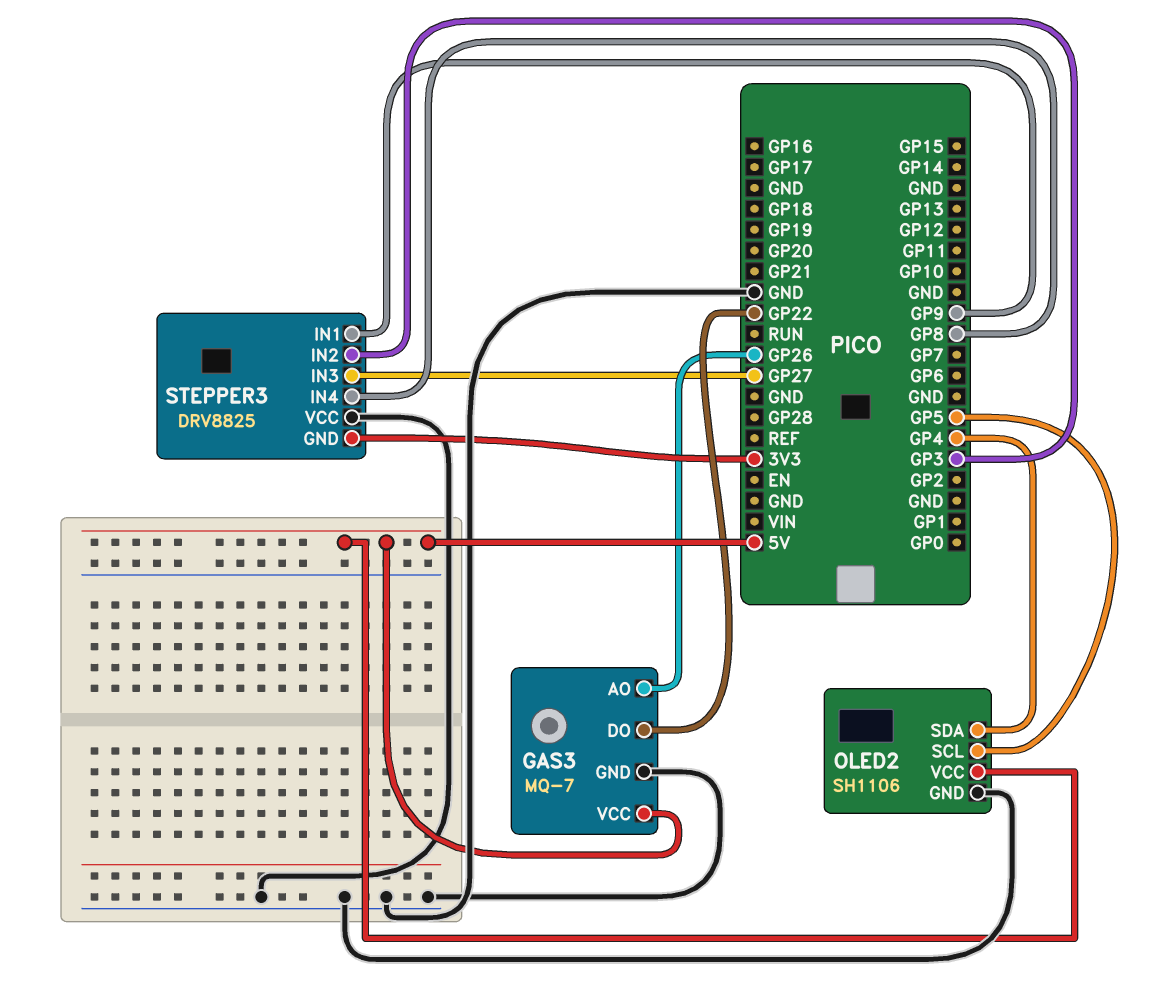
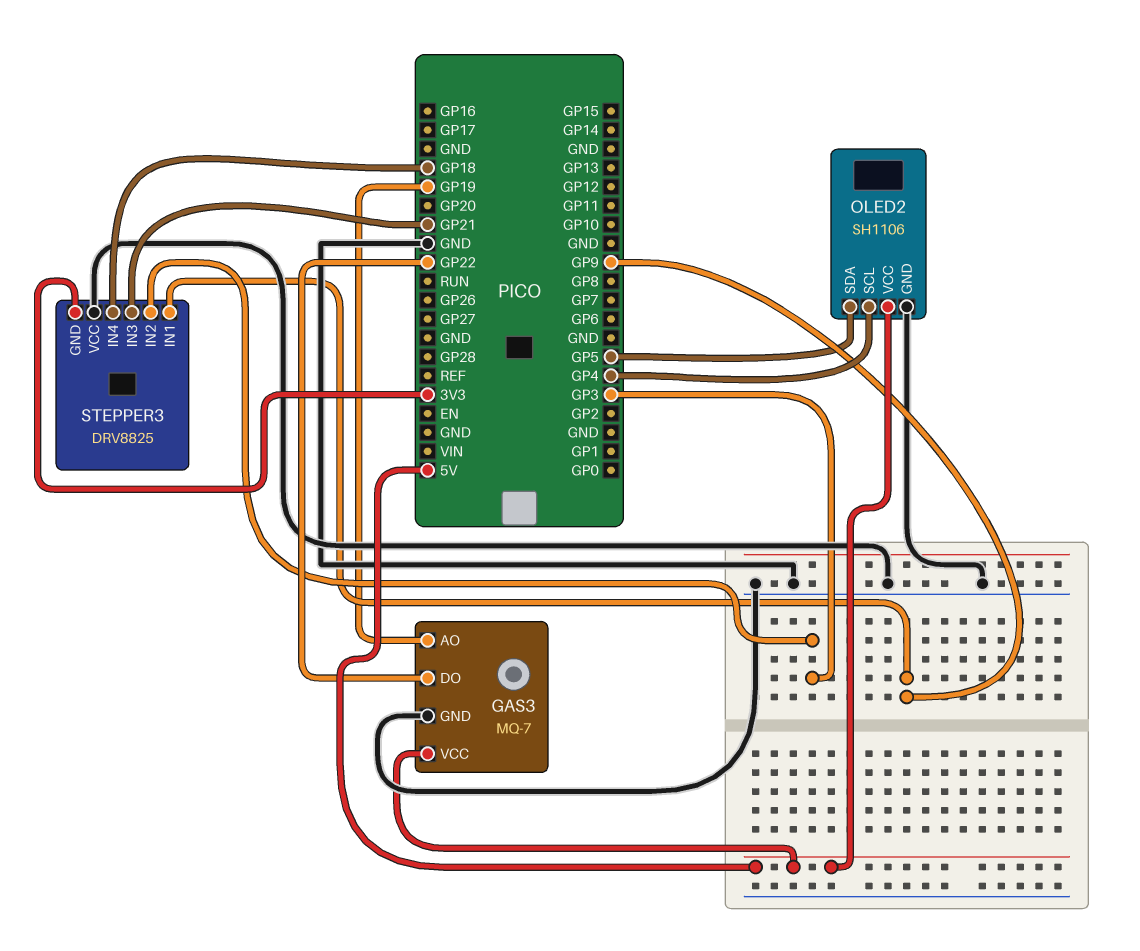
GAS3 pin AO: GP26 -> GP19
OLED2 pin SCL: GP5 -> GP4
OLED2 pin SDA: GP4 -> GP5
STEPPER3 pin IN3: GP27 -> GP21
STEPPER3 pin IN4: GP8 -> GP18

